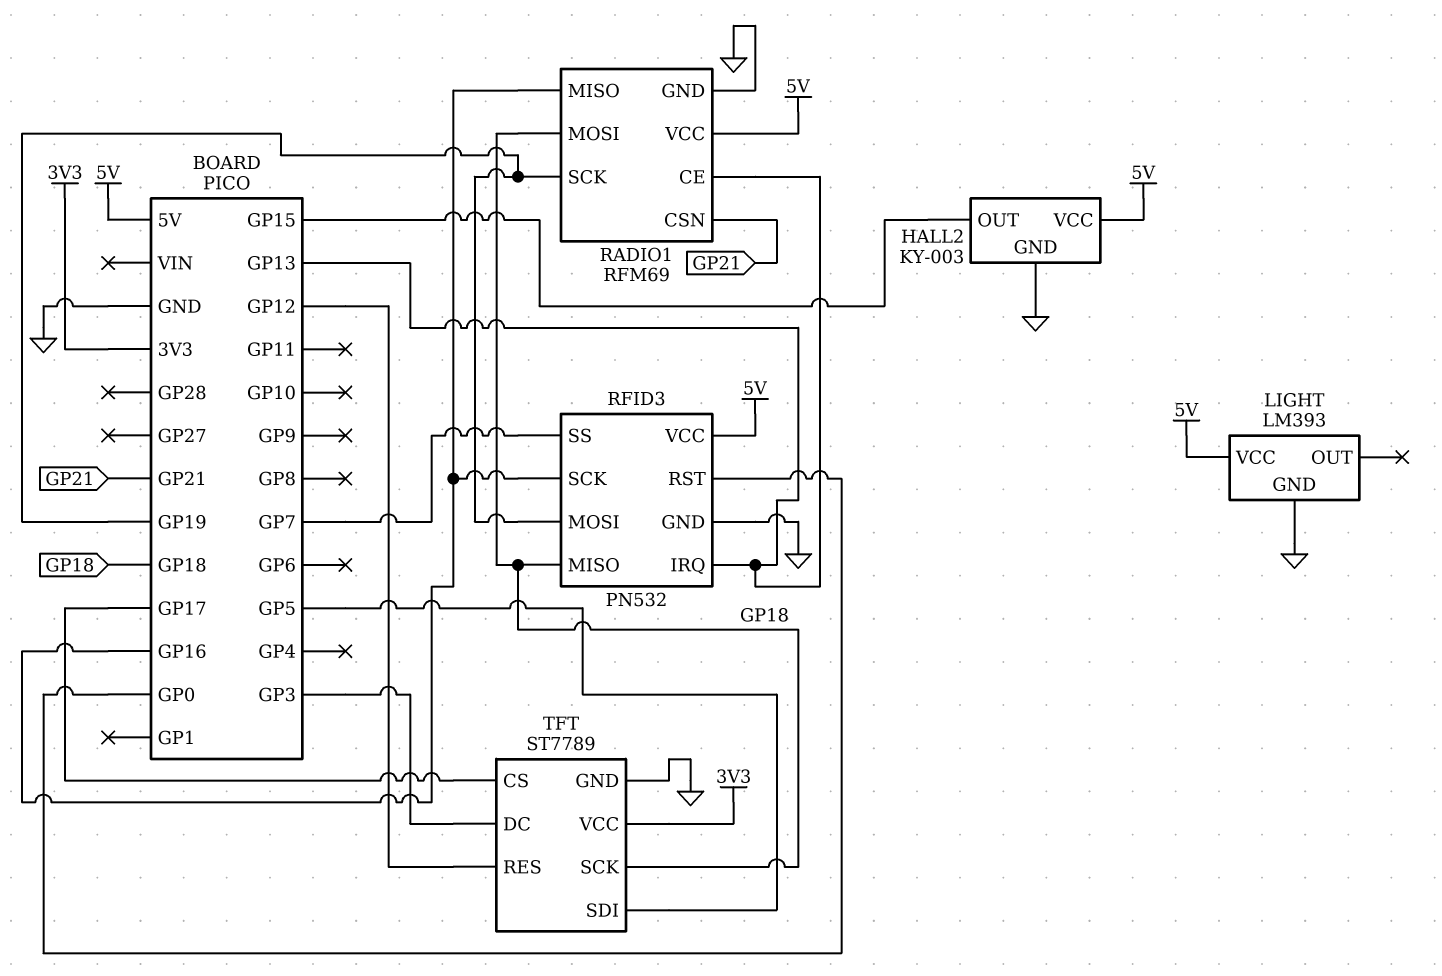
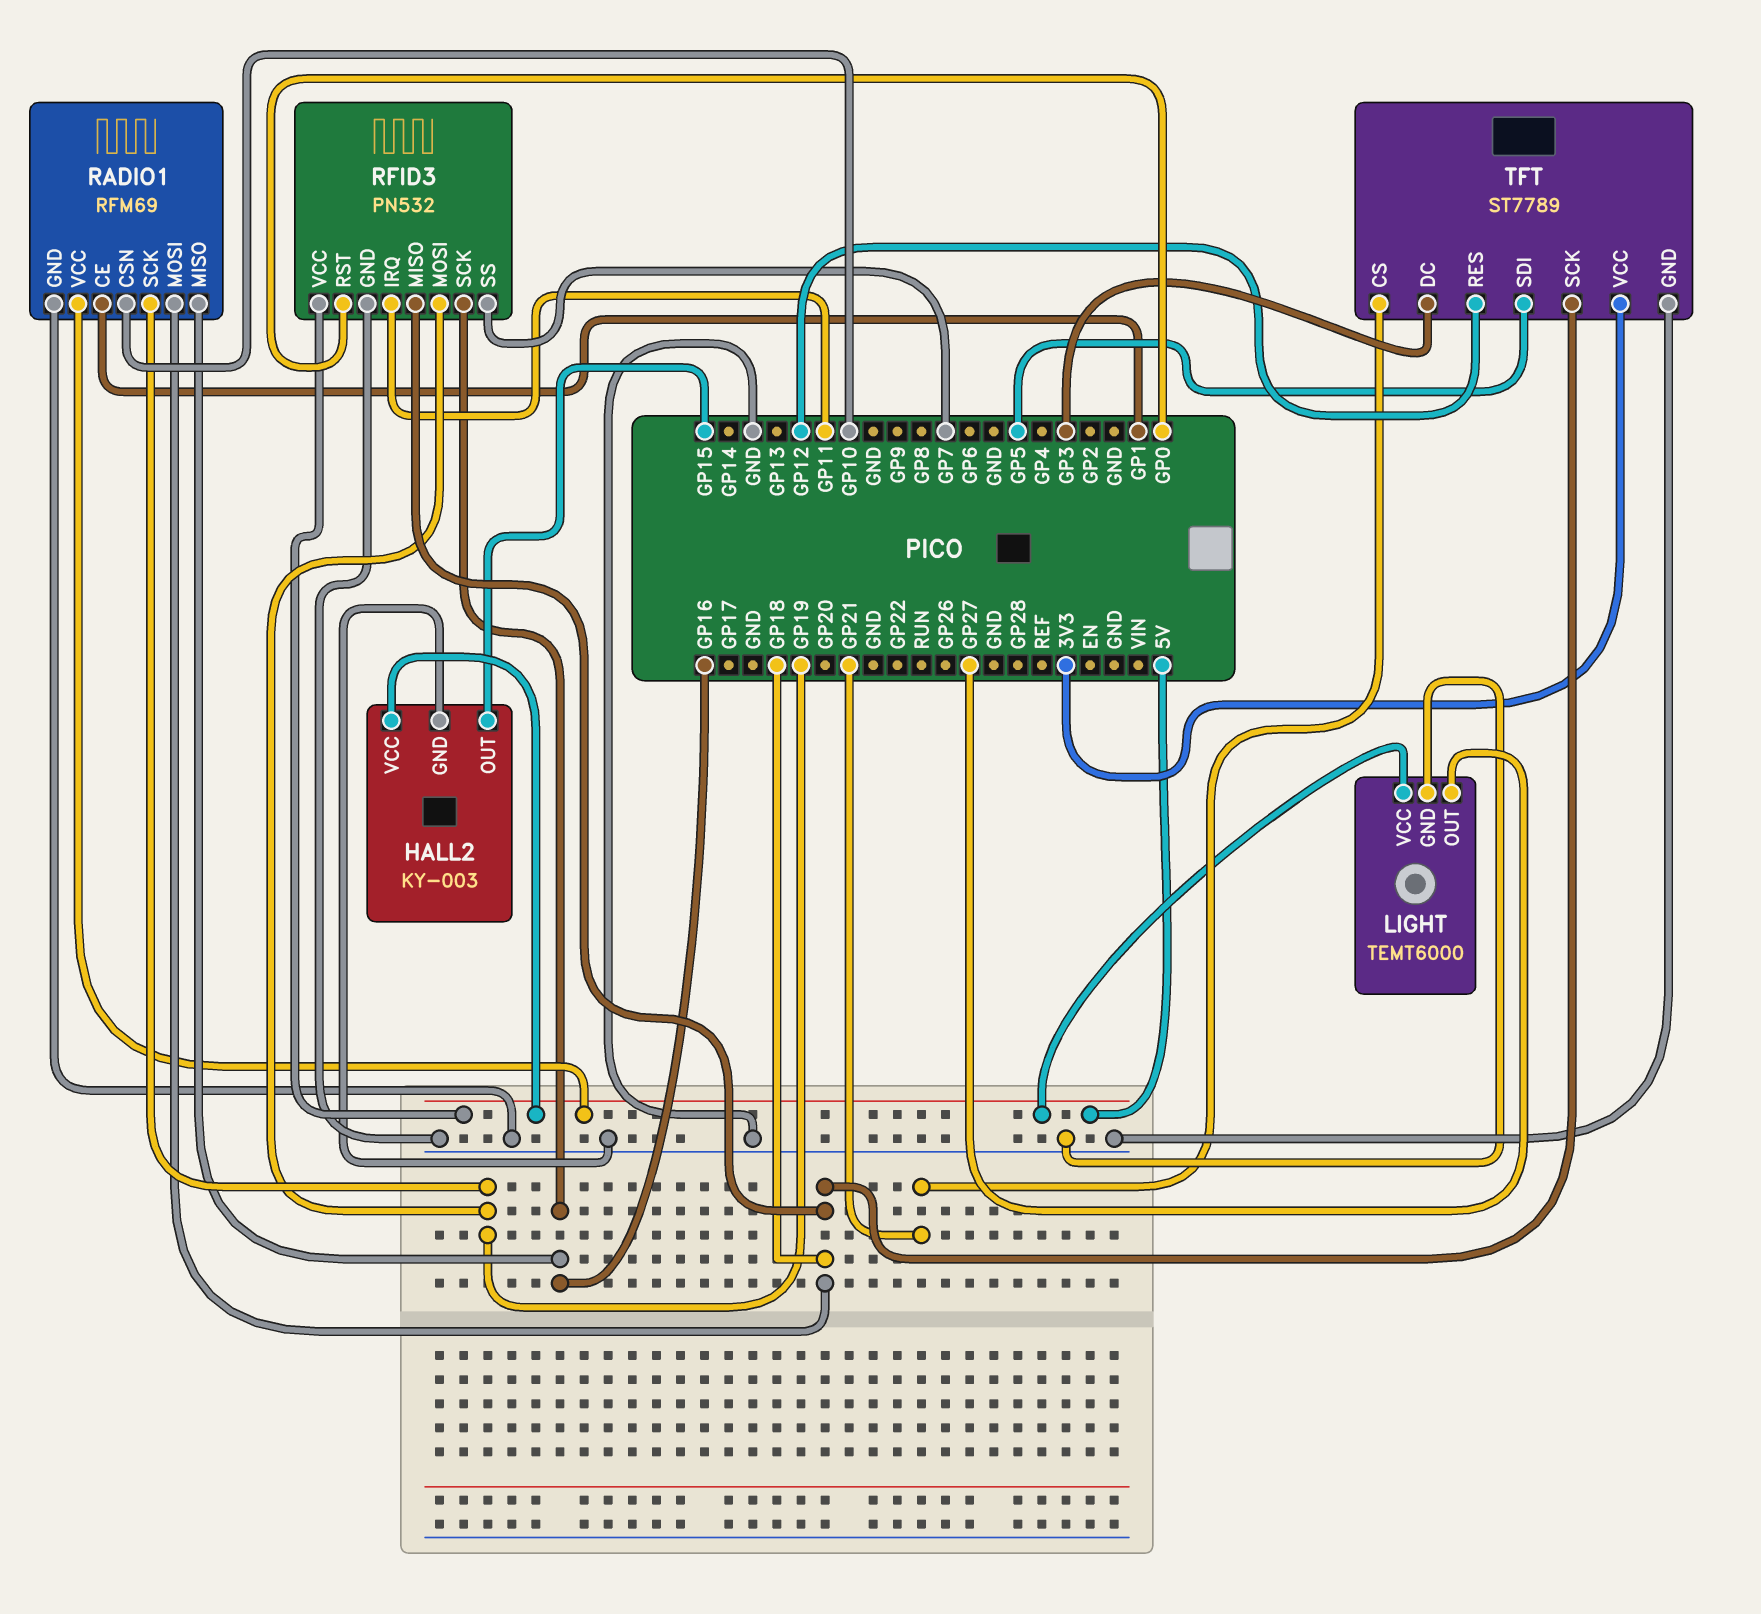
LIGHT: LM393 -> TEMT6000
LIGHT pin OUT: none -> GP27
RADIO1 pin CE: GP13 -> GP1
RADIO1 pin CSN: GP21 -> GP10
RFID3 pin IRQ: GP13 -> GP11
TFT pin CS: GP17 -> GP21

